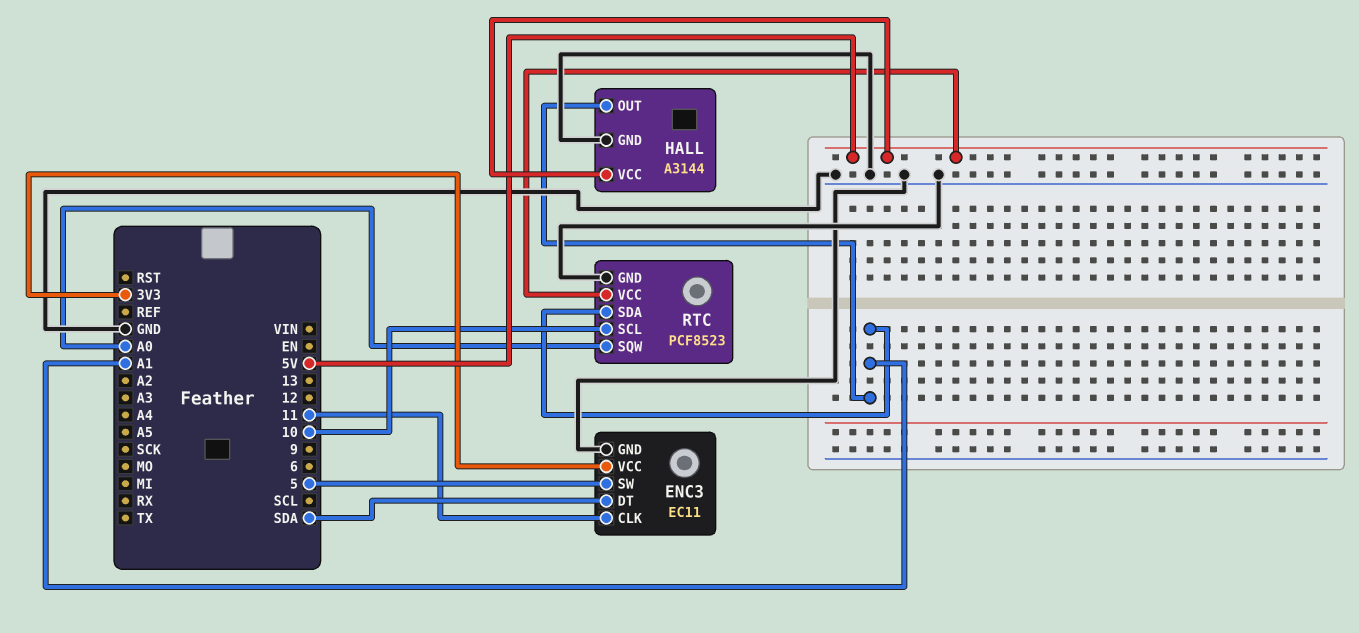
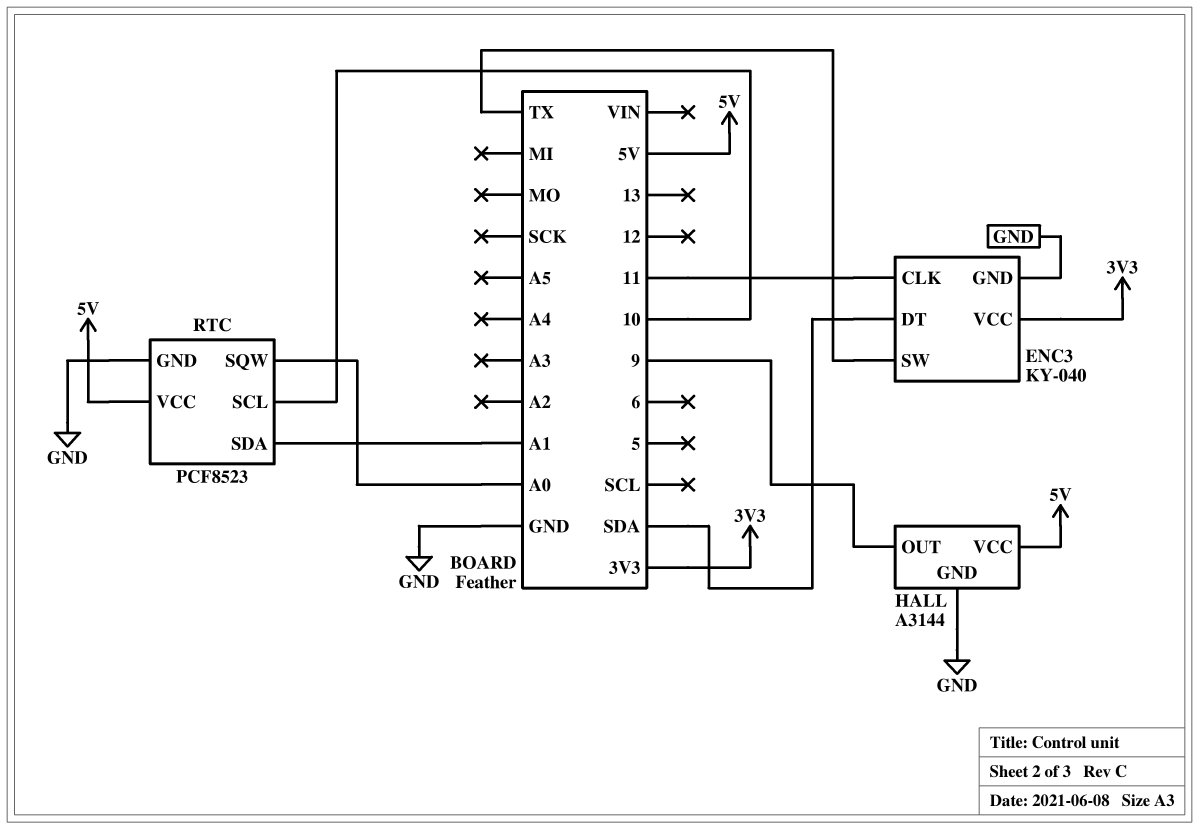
ENC3: EC11 -> KY-040
ENC3 pin SW: 5 -> TX
HALL pin OUT: A1 -> 9

